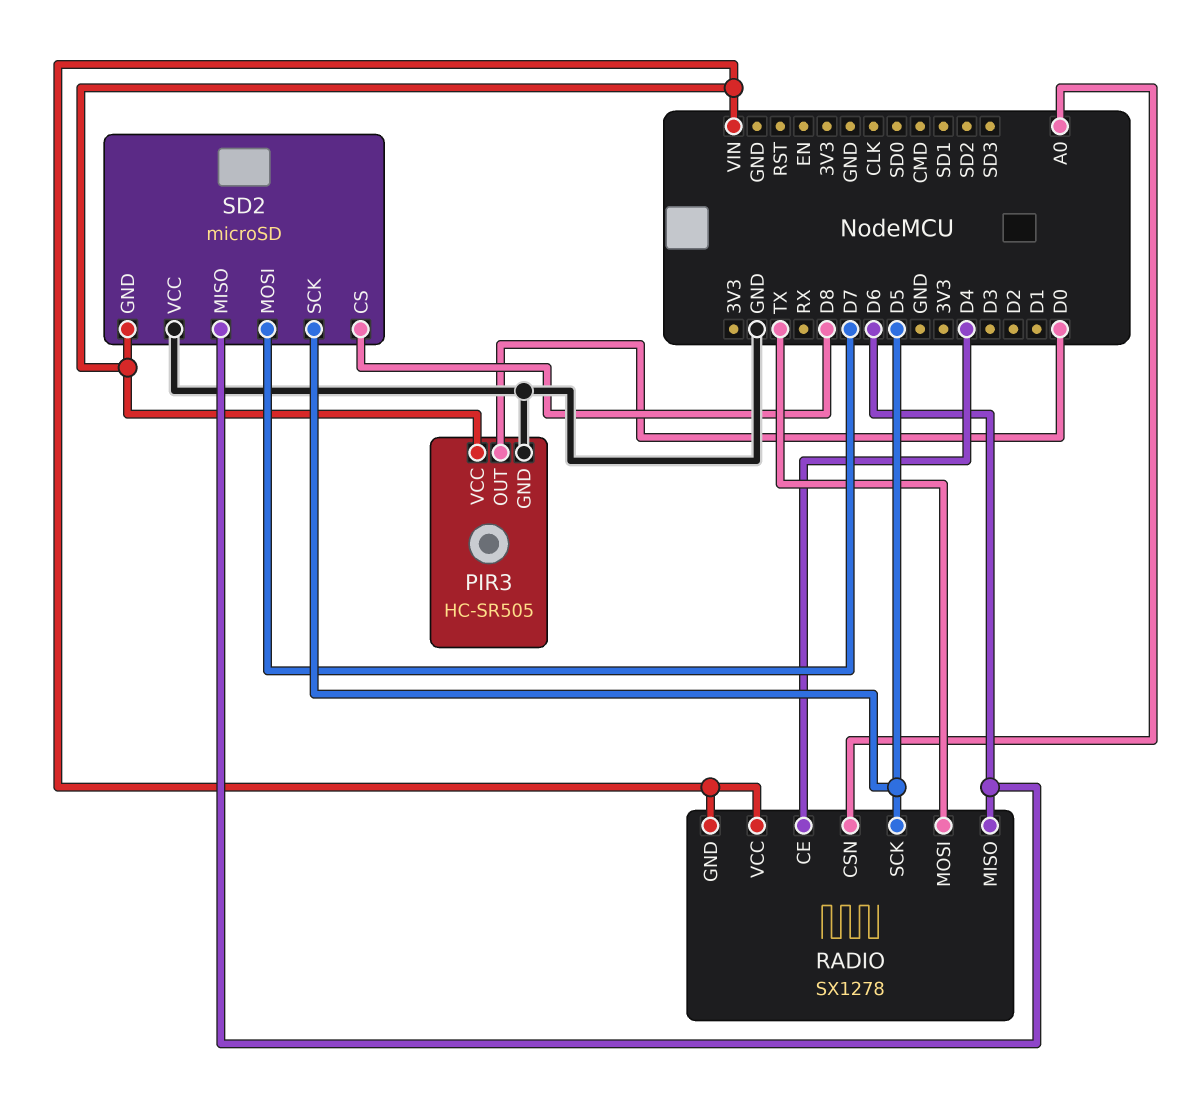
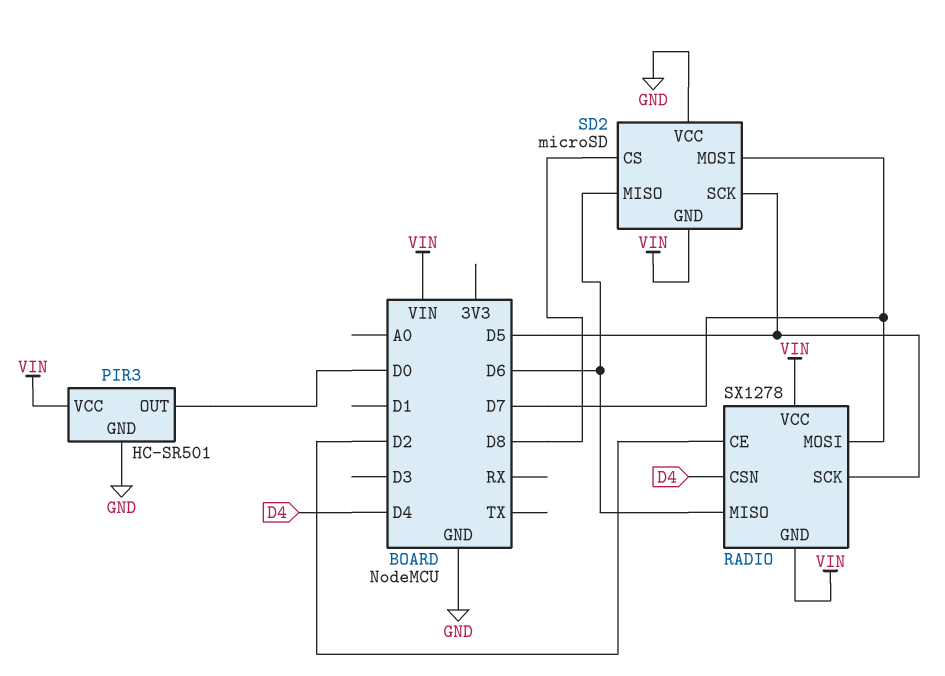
PIR3: HC-SR505 -> HC-SR501
RADIO pin CE: D4 -> D2
RADIO pin CSN: A0 -> D4
RADIO pin MOSI: TX -> D7

